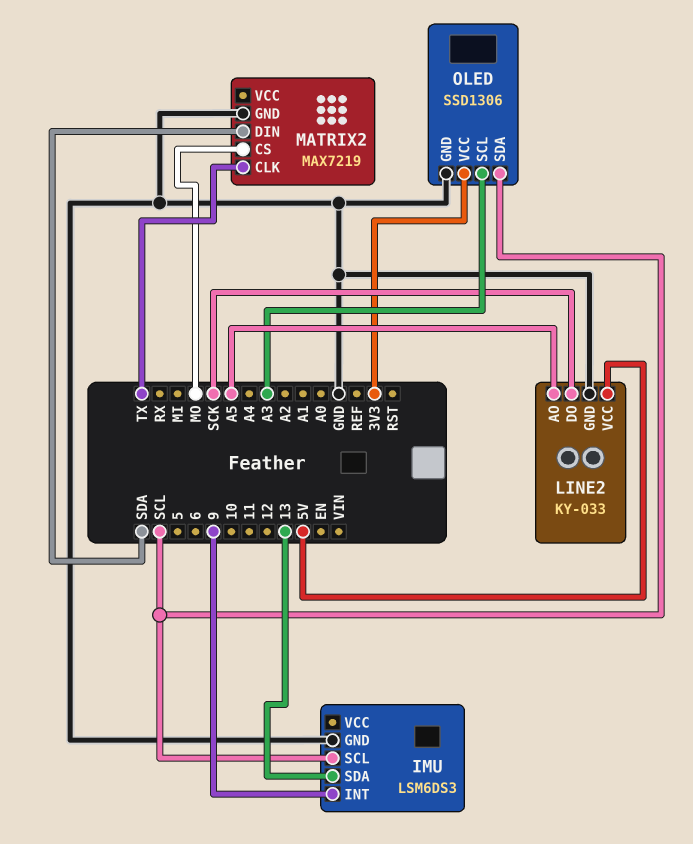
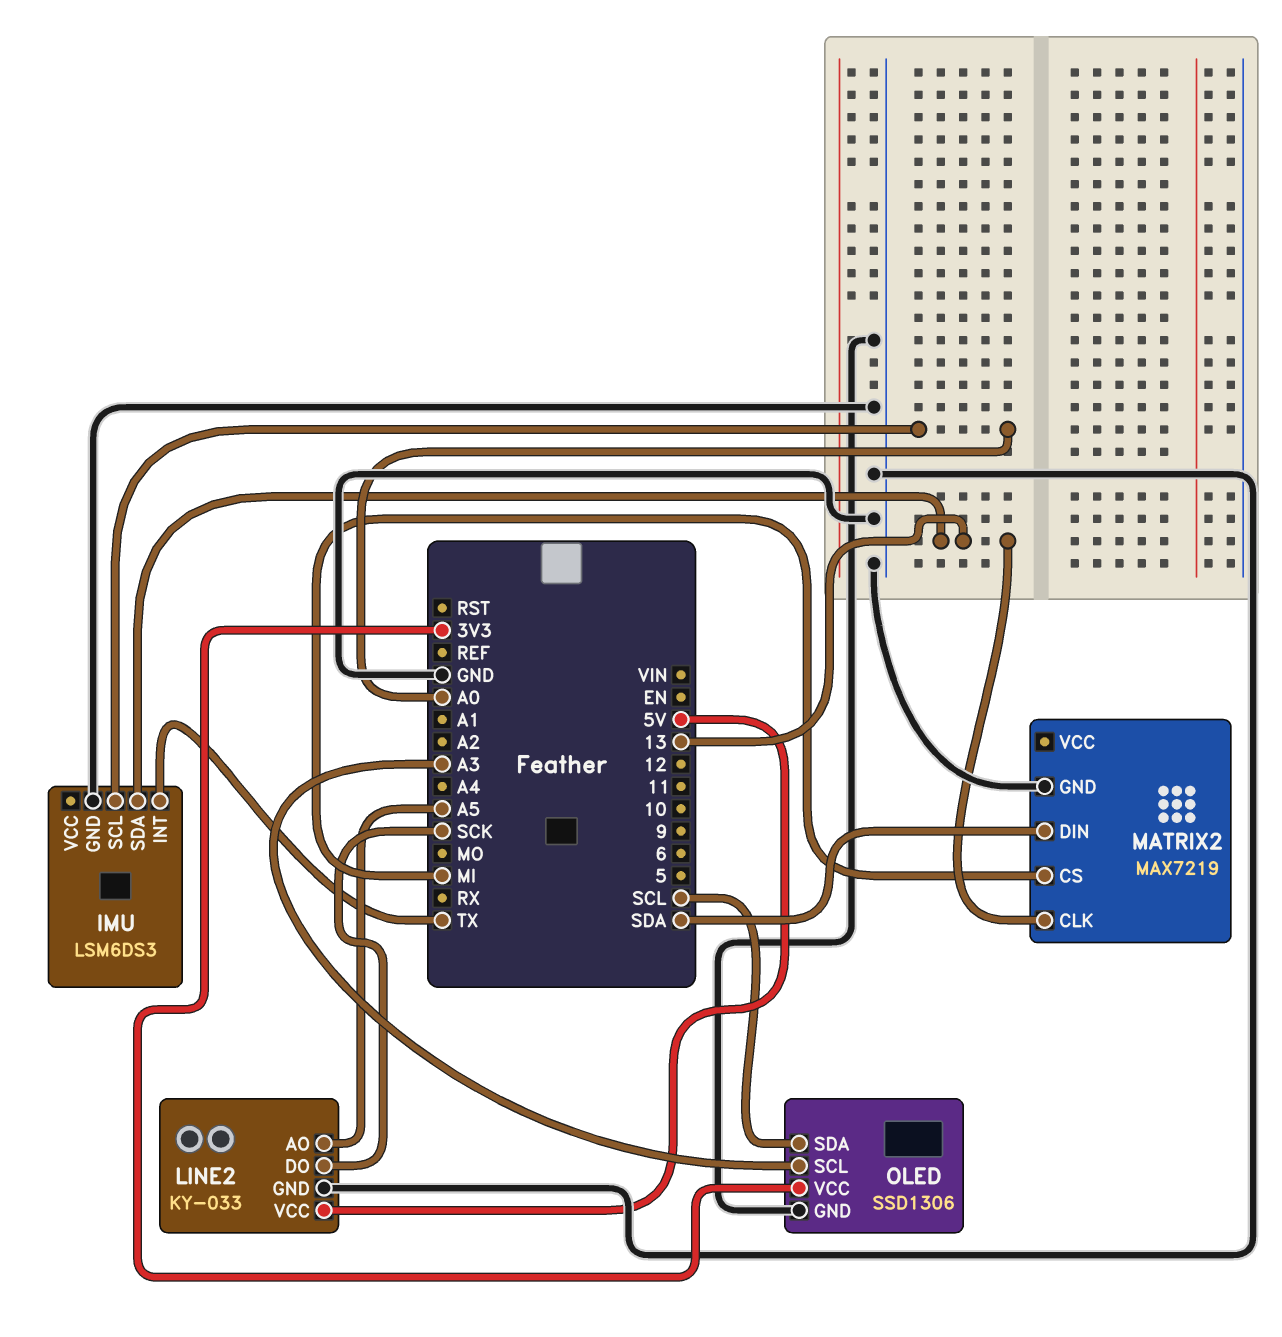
IMU pin INT: 9 -> TX
IMU pin SCL: SCL -> A0
MATRIX2 pin CLK: TX -> 13
MATRIX2 pin CS: MO -> MI

